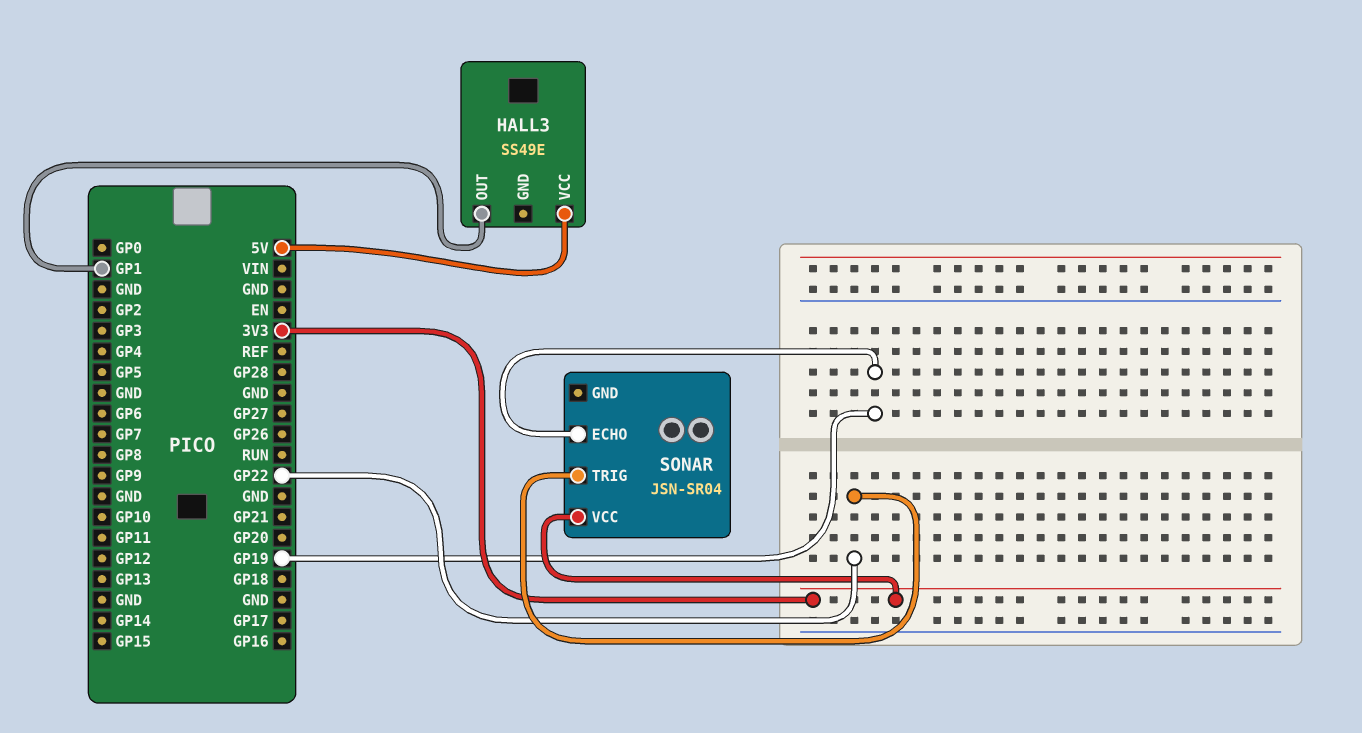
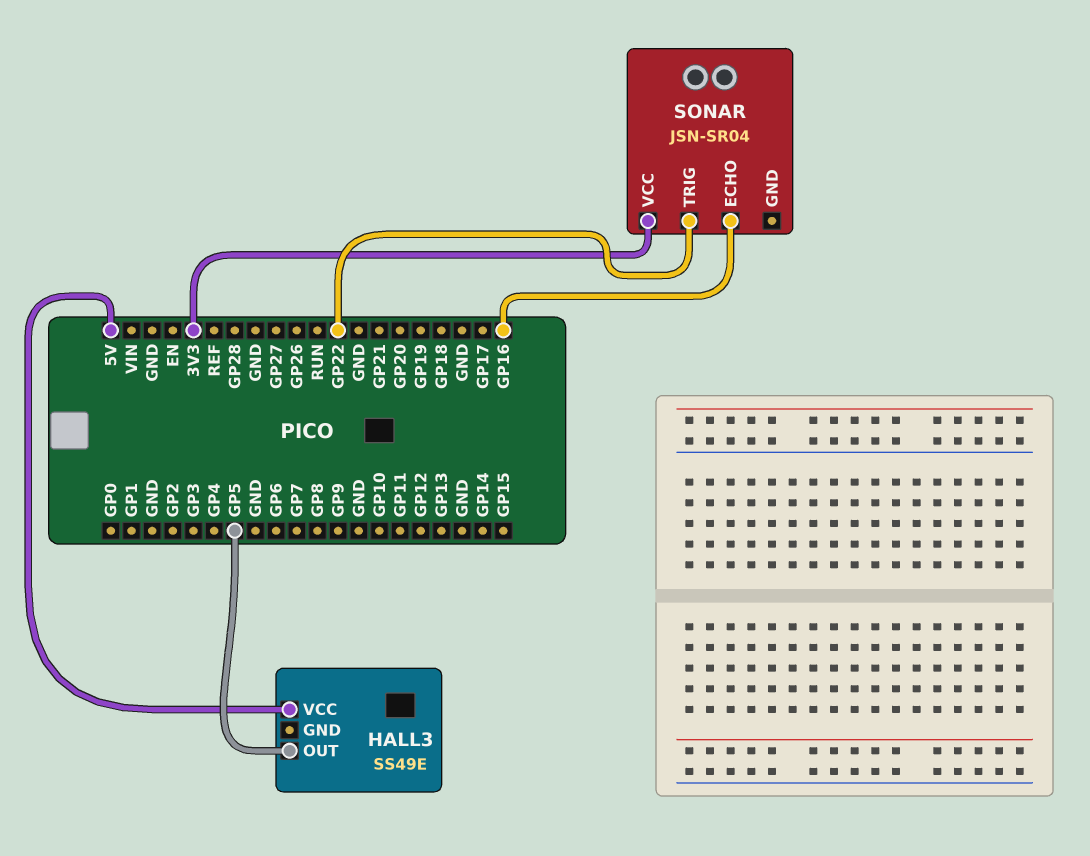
HALL3 pin OUT: GP1 -> GP5
SONAR pin ECHO: GP19 -> GP16

